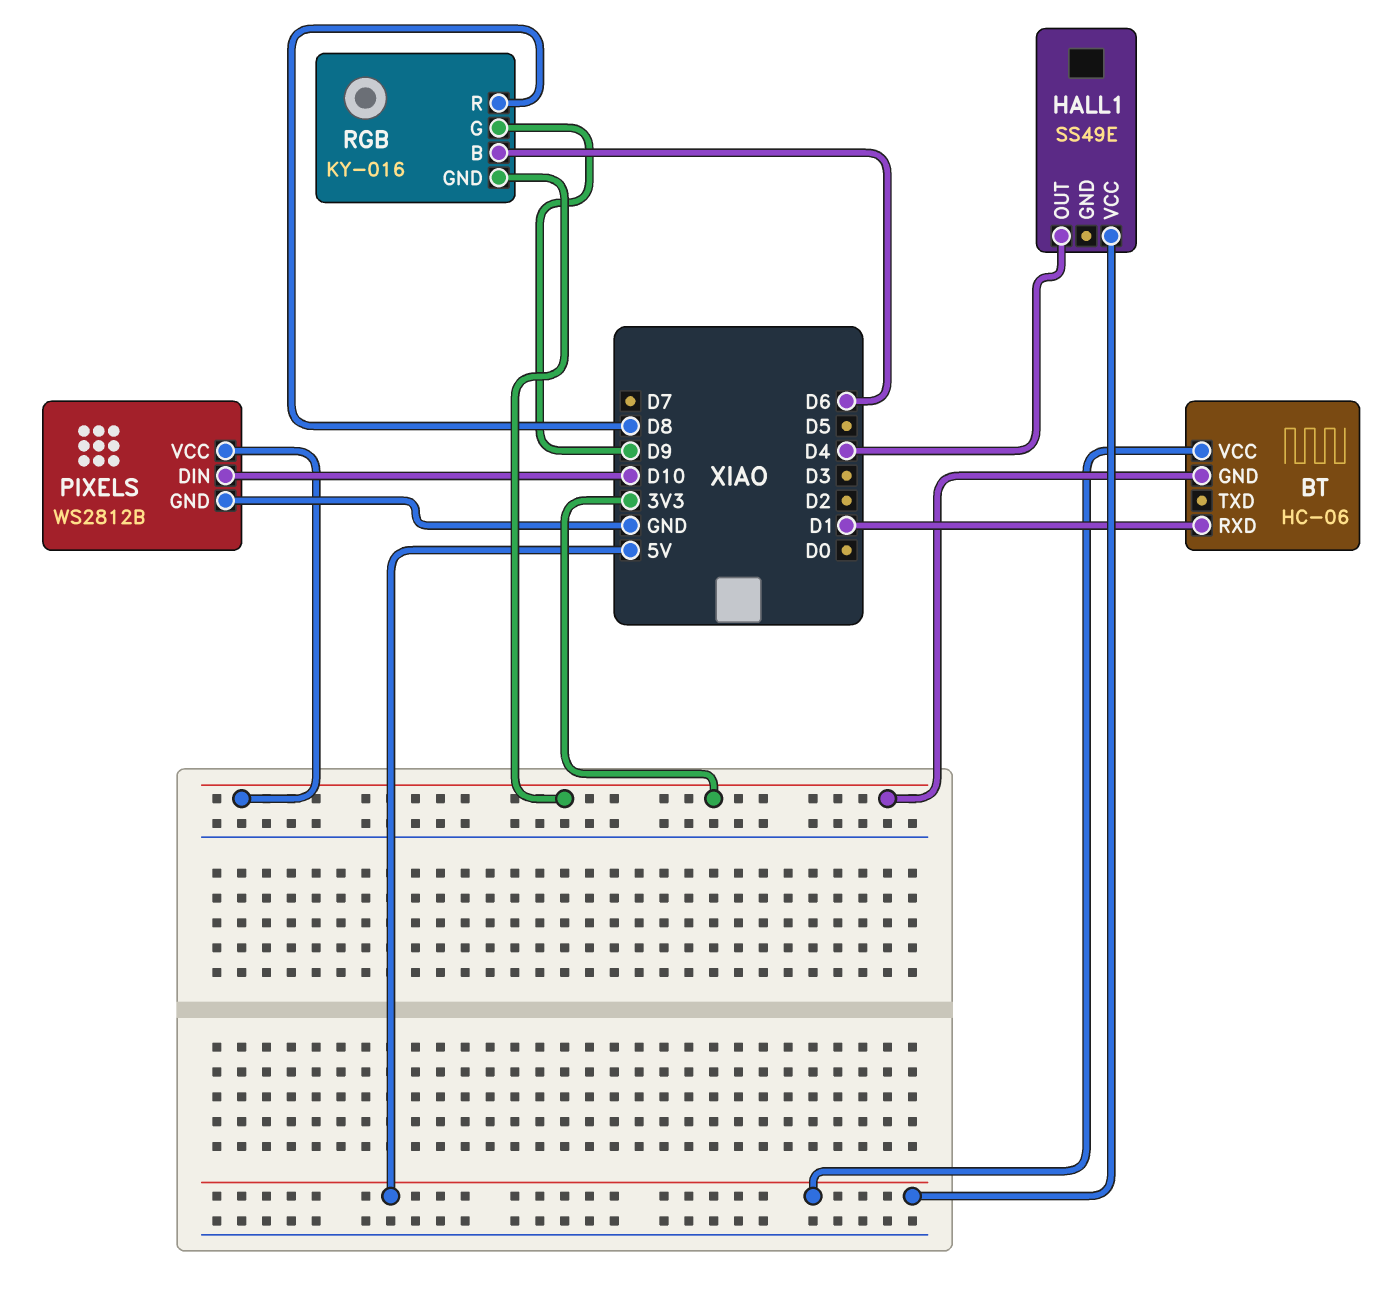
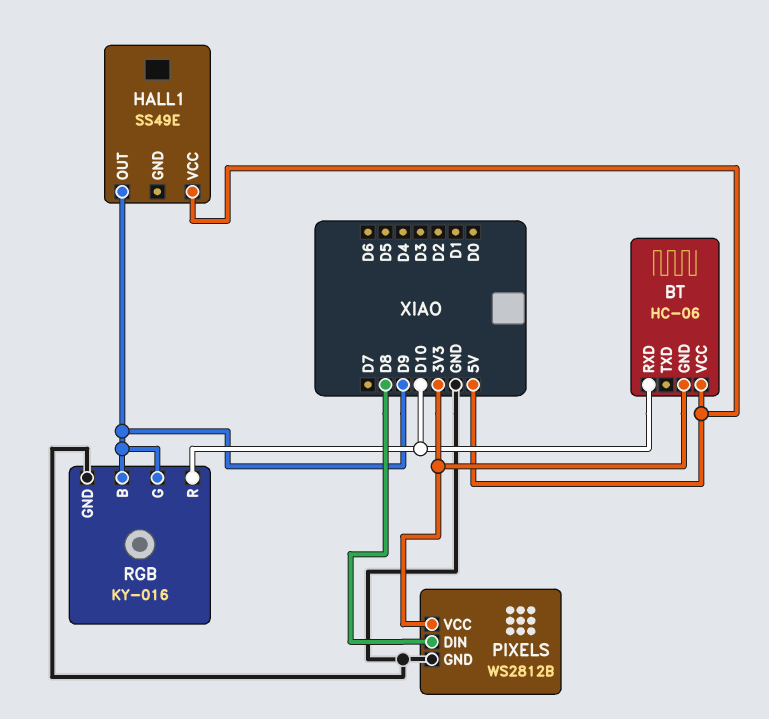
BT pin RXD: D1 -> D10
HALL1 pin OUT: D4 -> D9
PIXELS pin DIN: D10 -> D8
RGB pin B: D6 -> D9
RGB pin GND: 3V3 -> GND
RGB pin R: D8 -> D10

